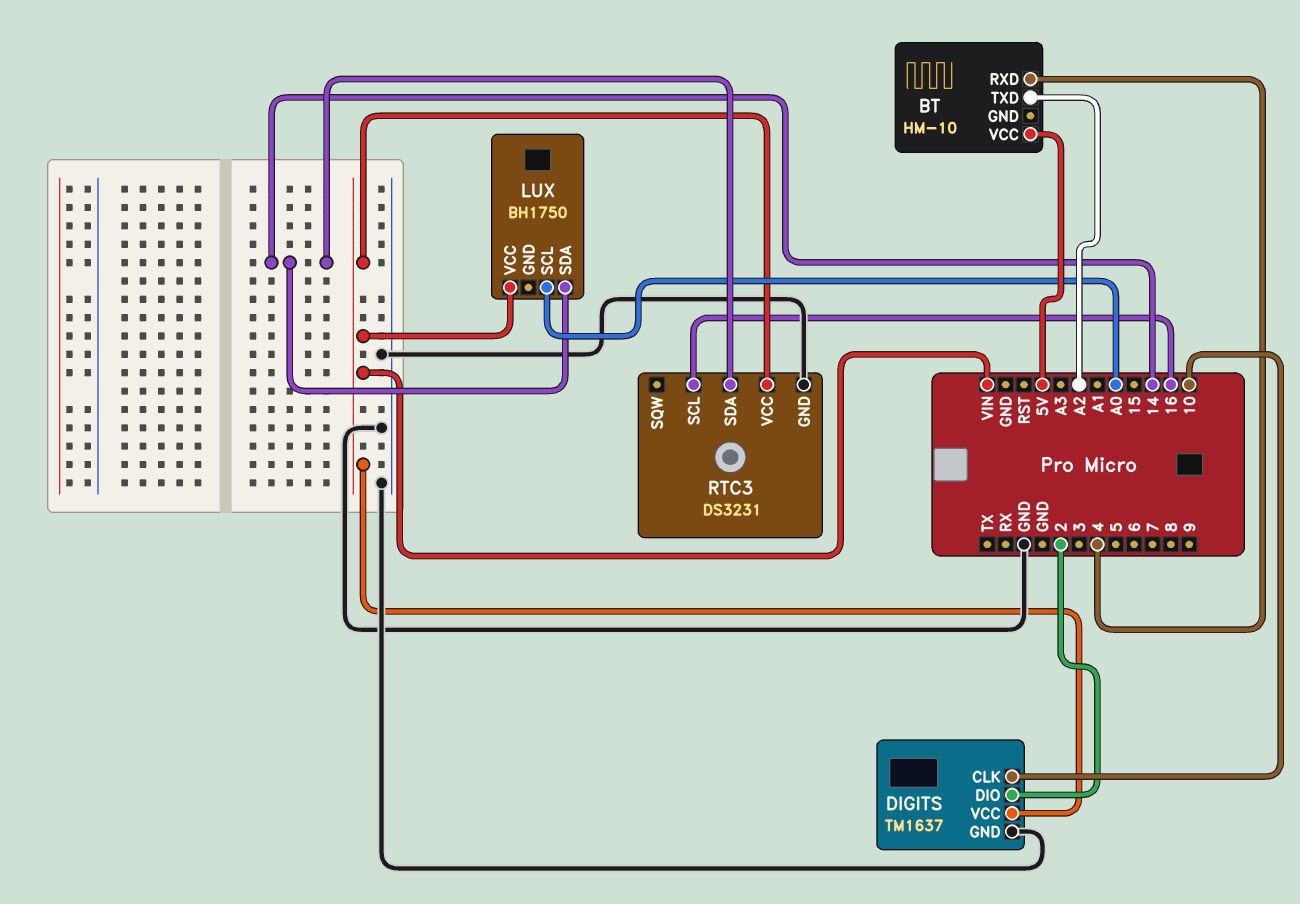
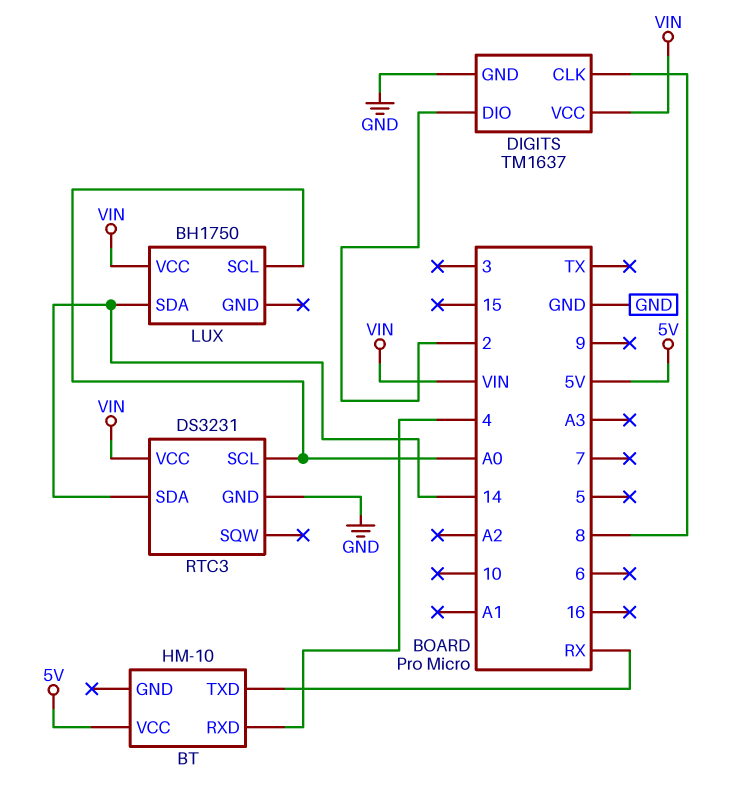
BT pin TXD: A2 -> RX
DIGITS pin CLK: 10 -> 8
RTC3 pin SCL: 16 -> A0

